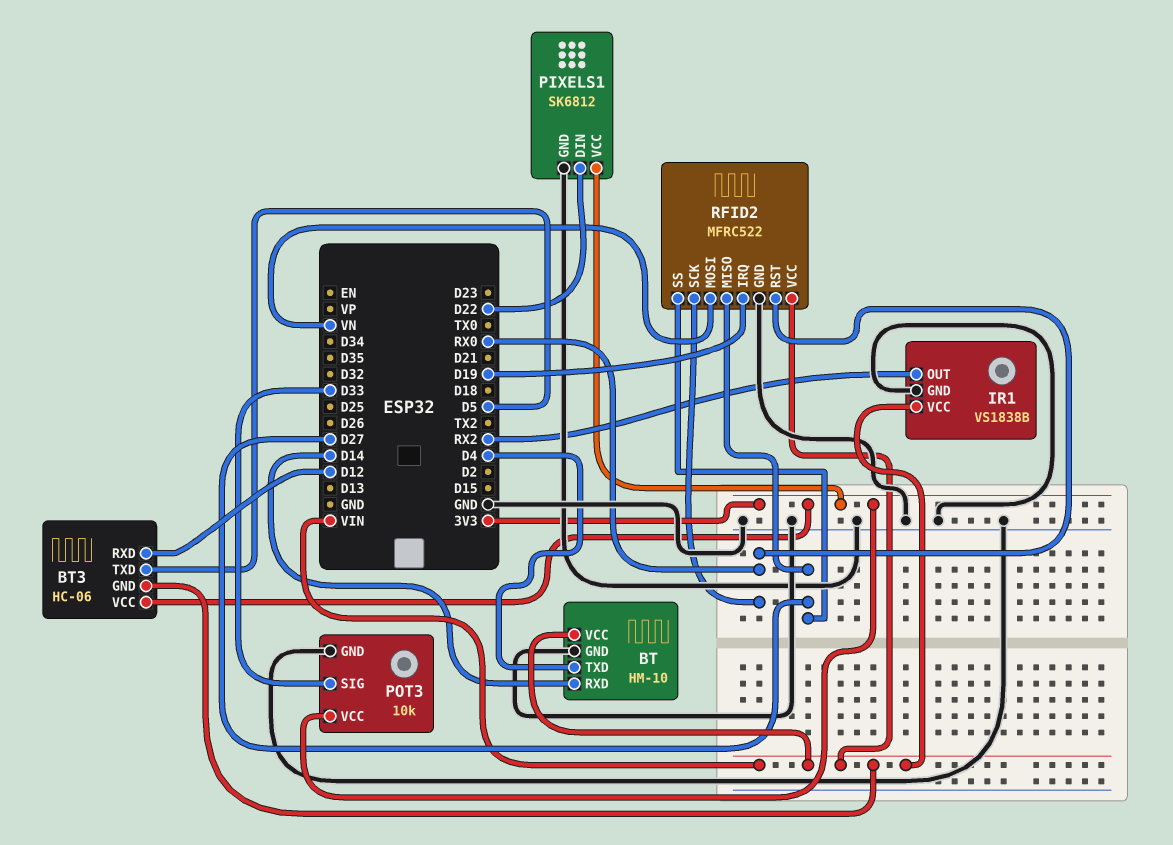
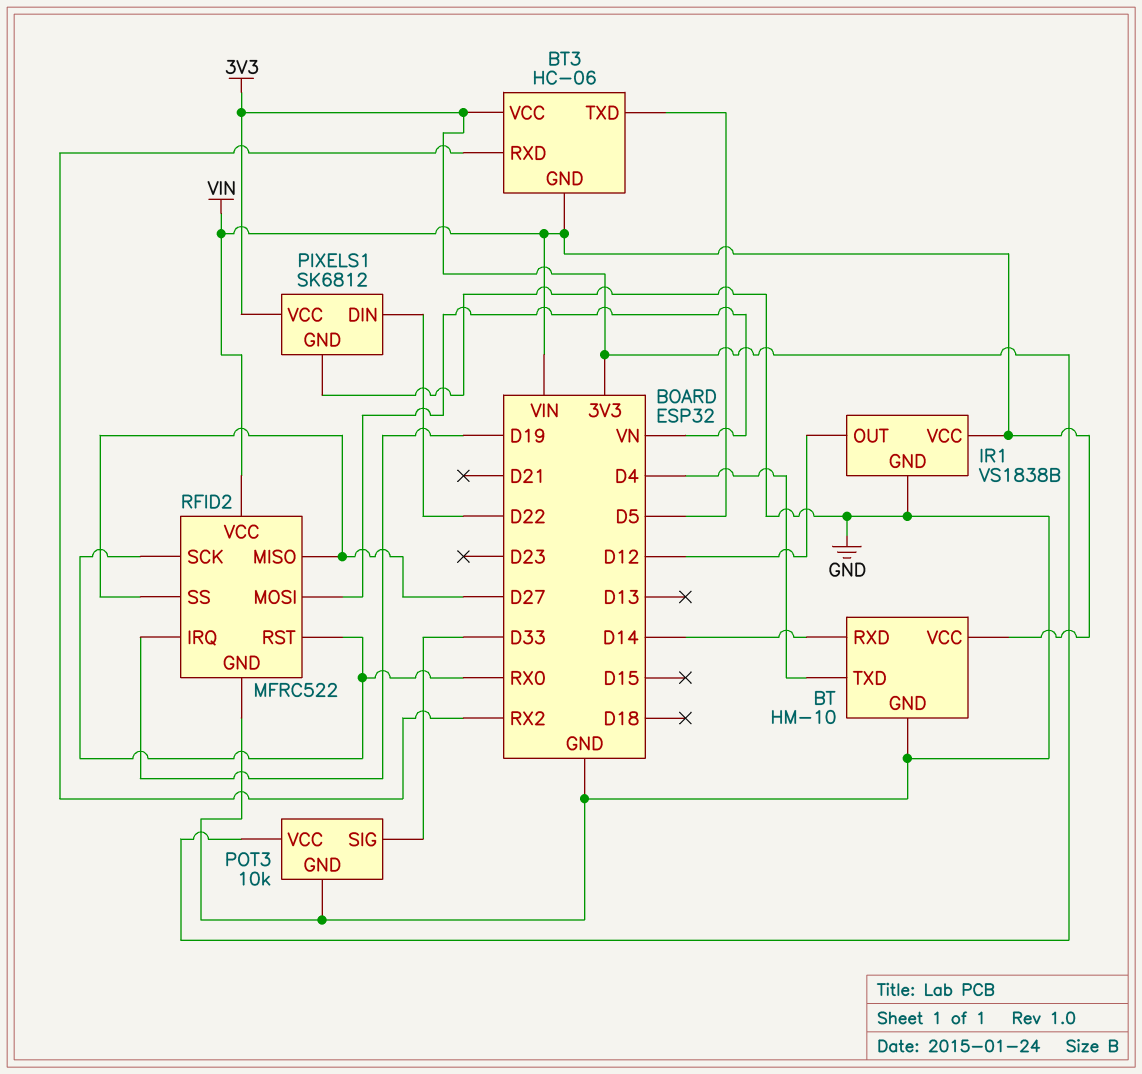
BT3 pin RXD: D12 -> RX2
IR1 pin OUT: RX2 -> D12

